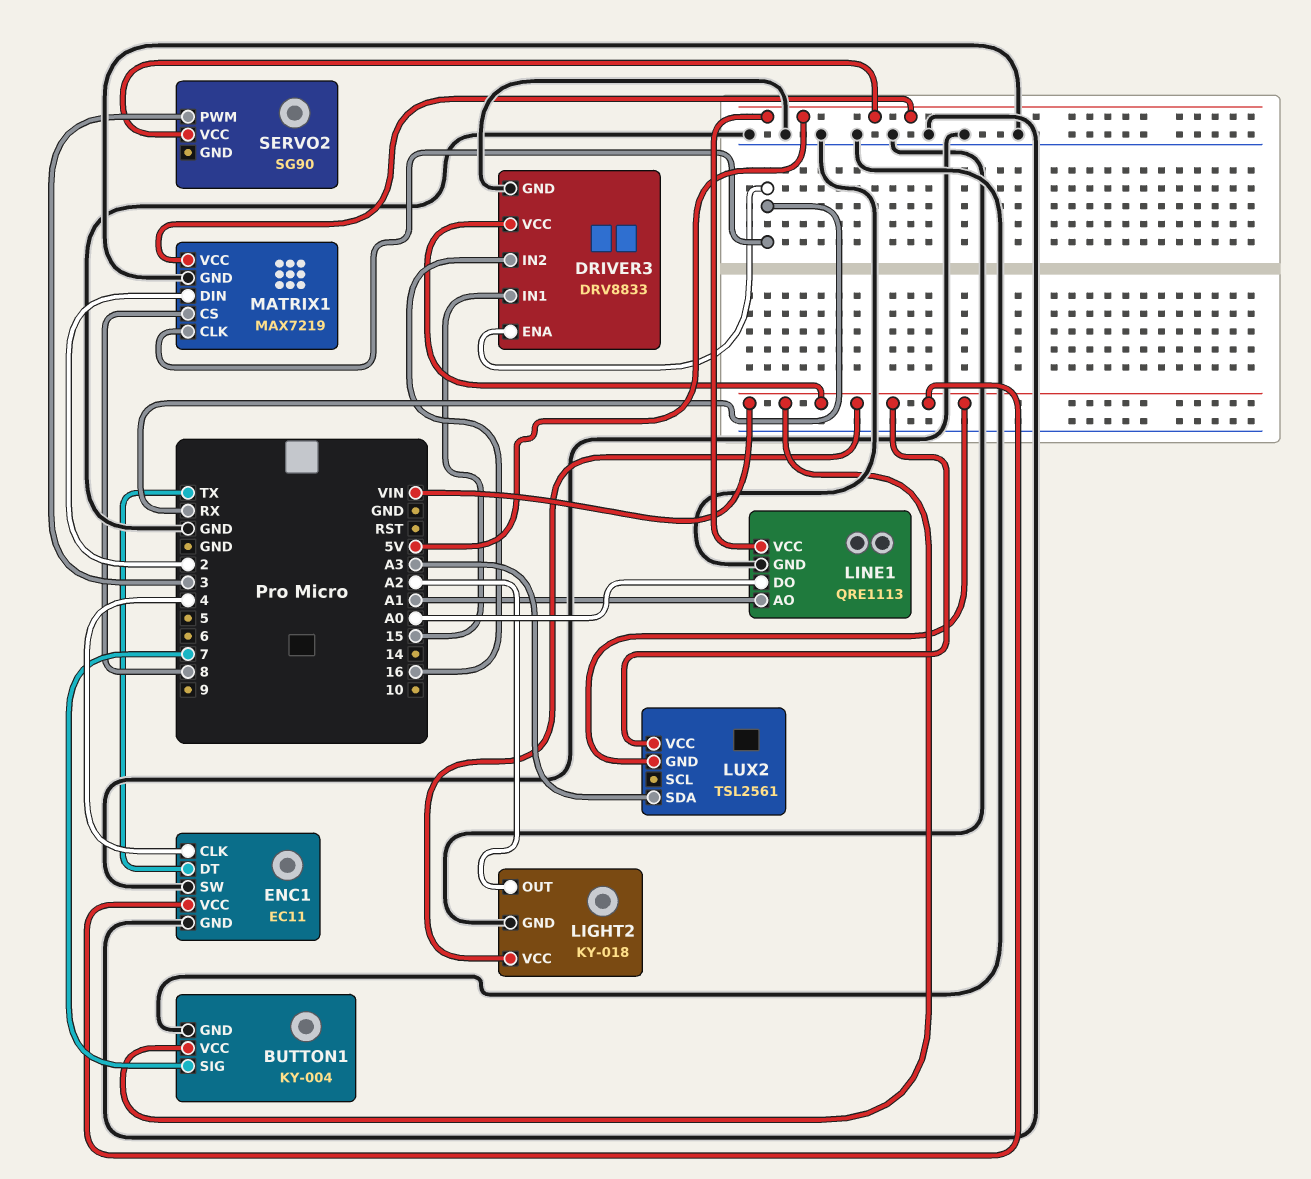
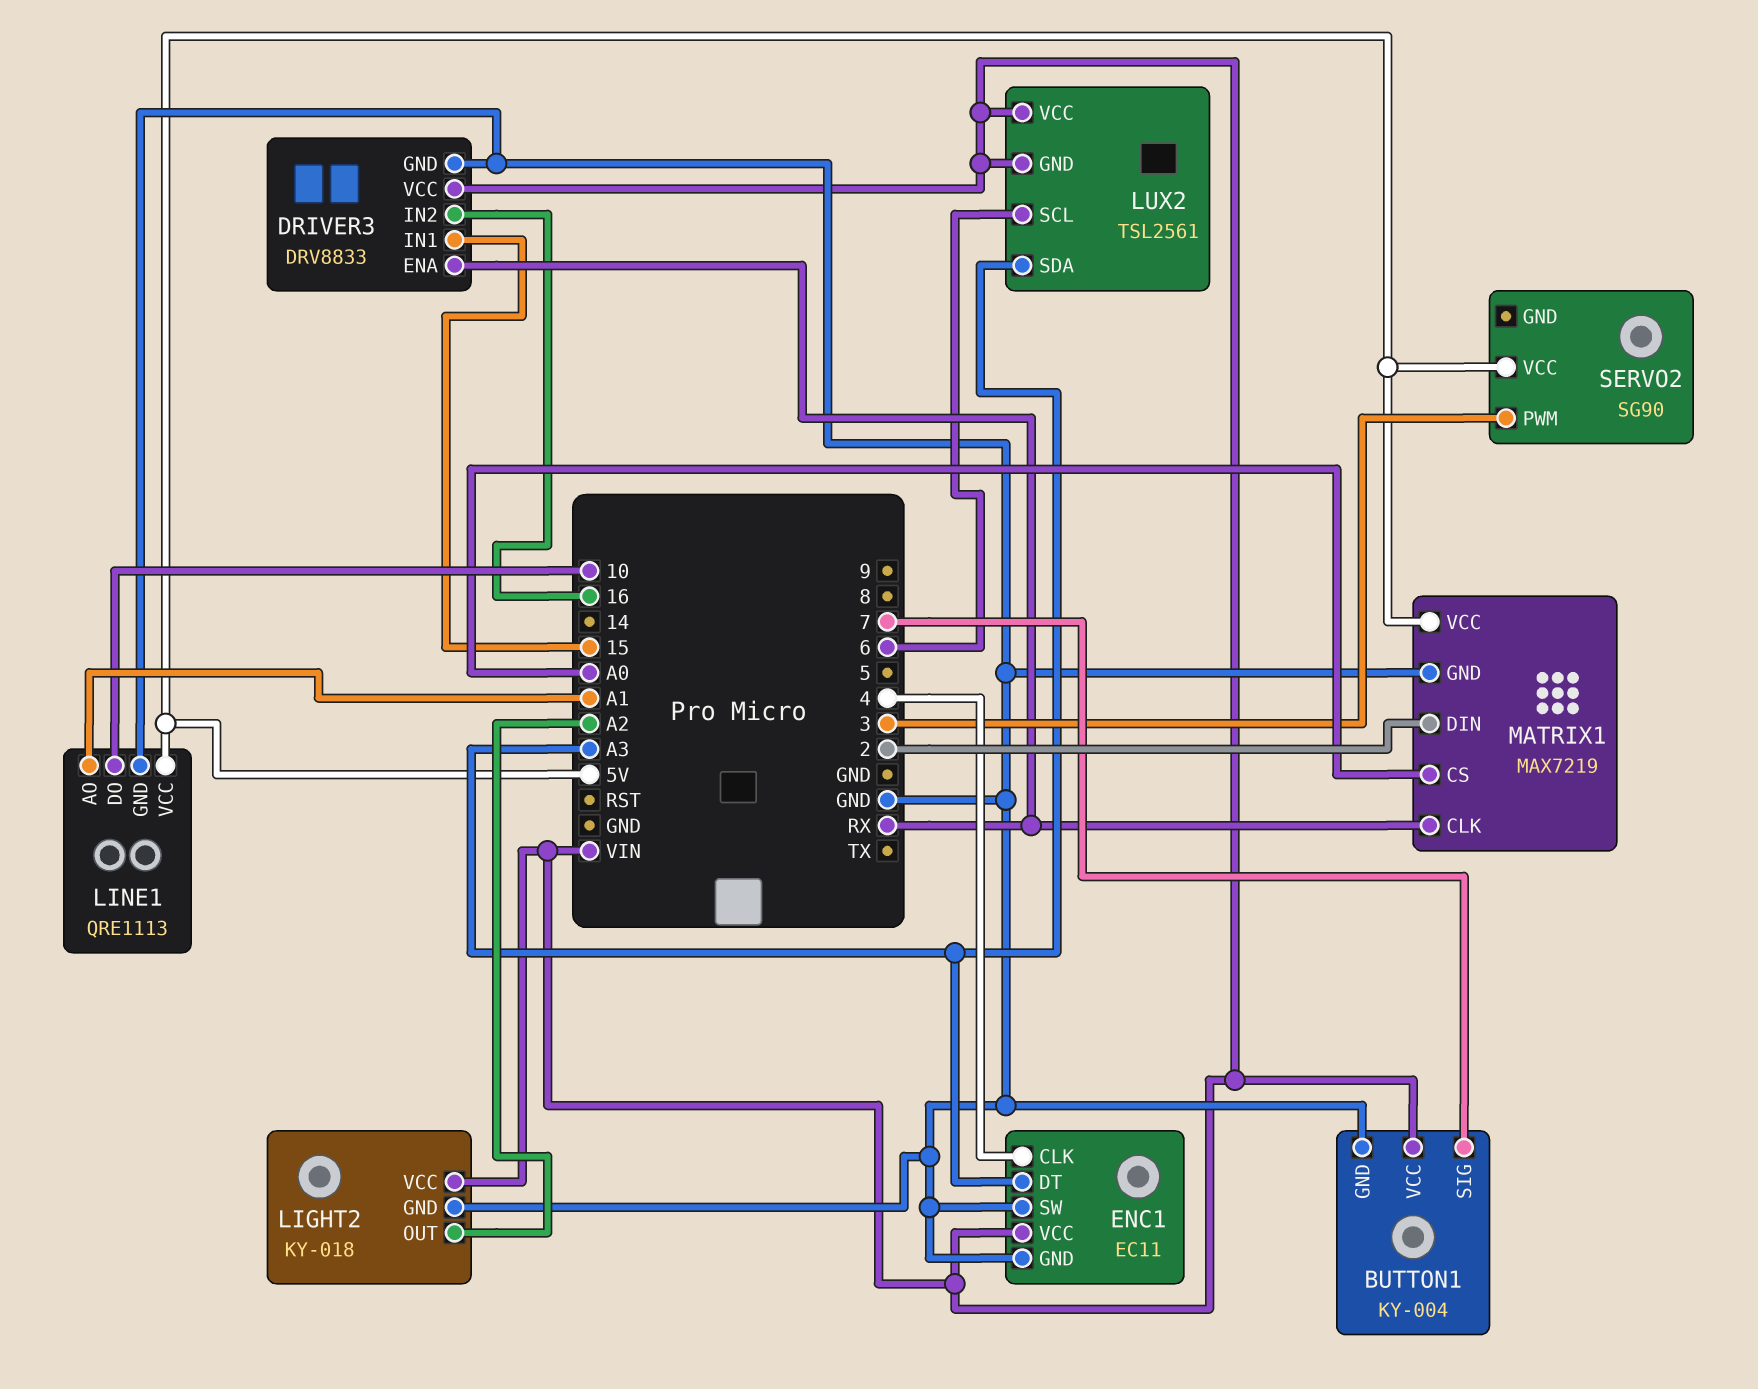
ENC1 pin DT: TX -> A3
LINE1 pin DO: A0 -> 10
LUX2 pin SCL: none -> 6
MATRIX1 pin CS: 8 -> A0

